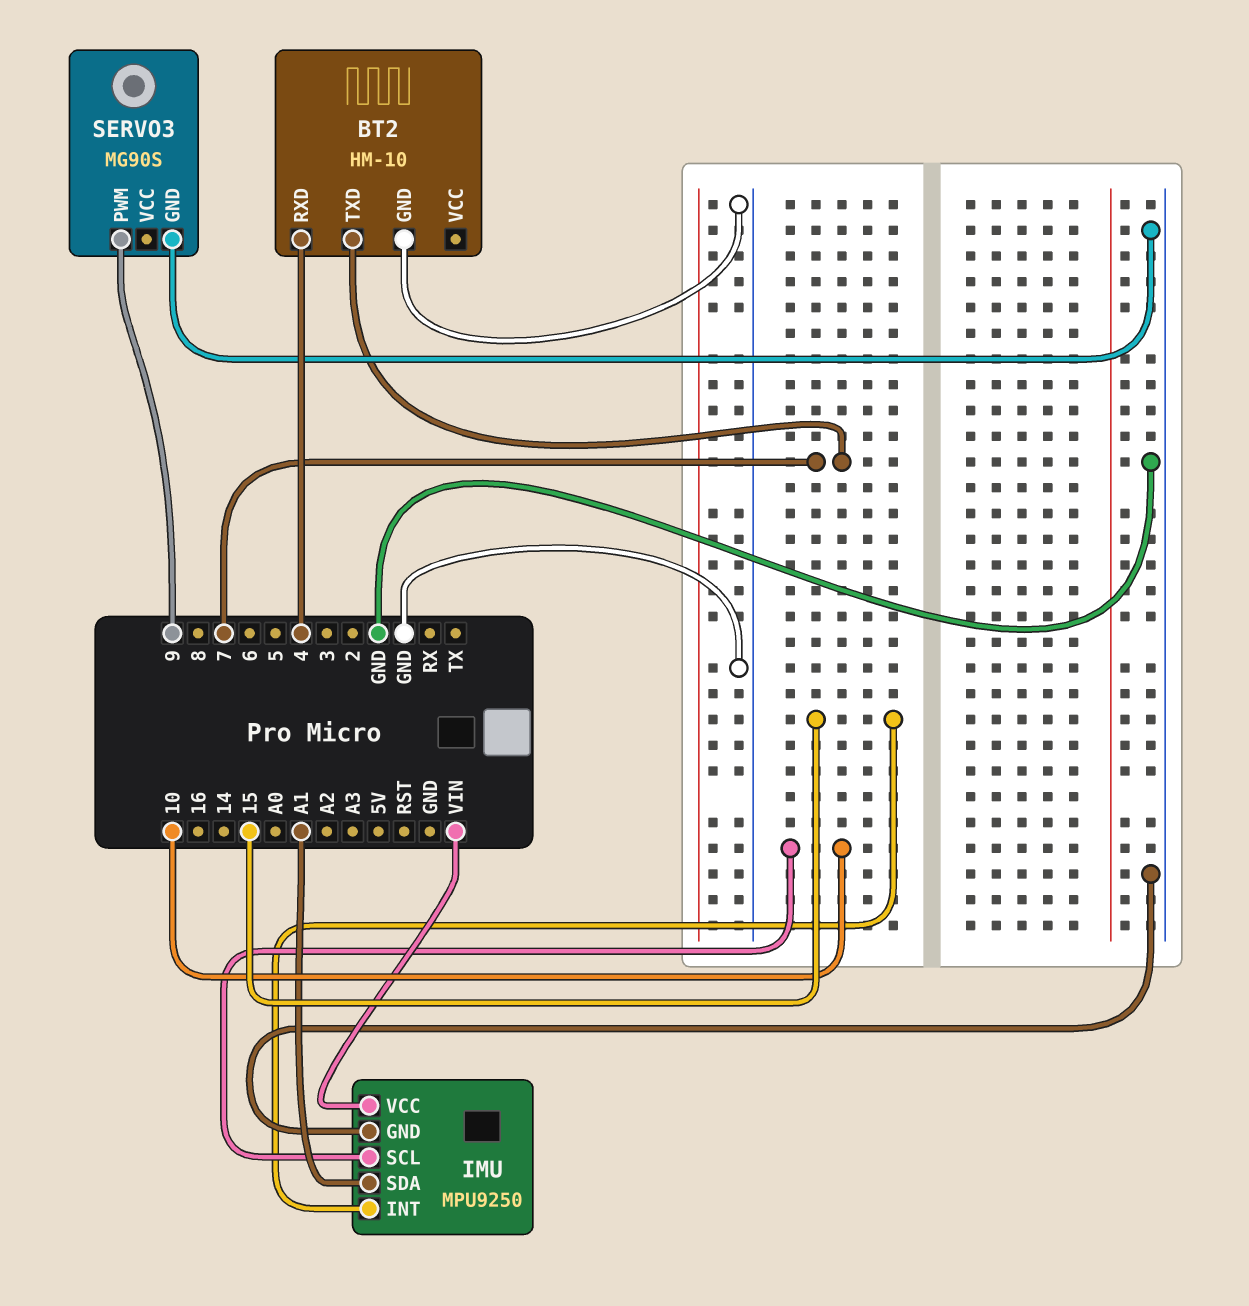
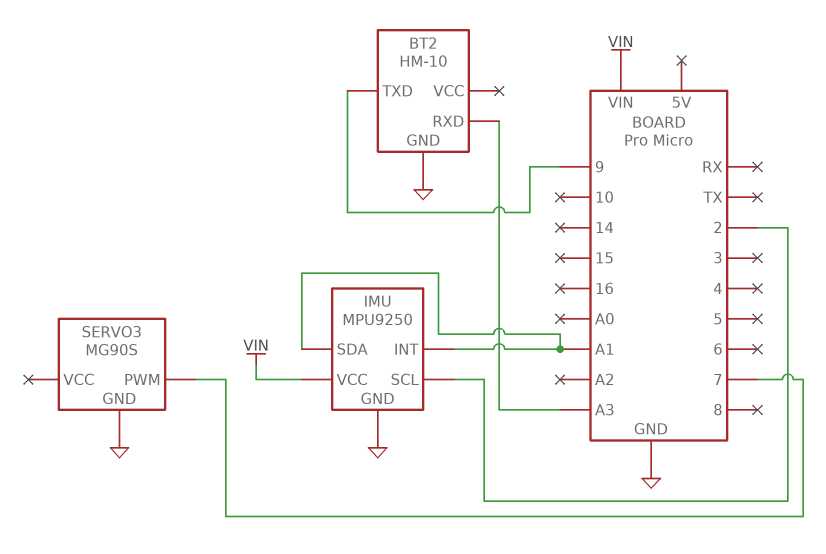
BT2 pin RXD: 4 -> A3
BT2 pin TXD: 7 -> 9
IMU pin INT: 15 -> A1
IMU pin SCL: 10 -> 2
SERVO3 pin PWM: 9 -> 7

